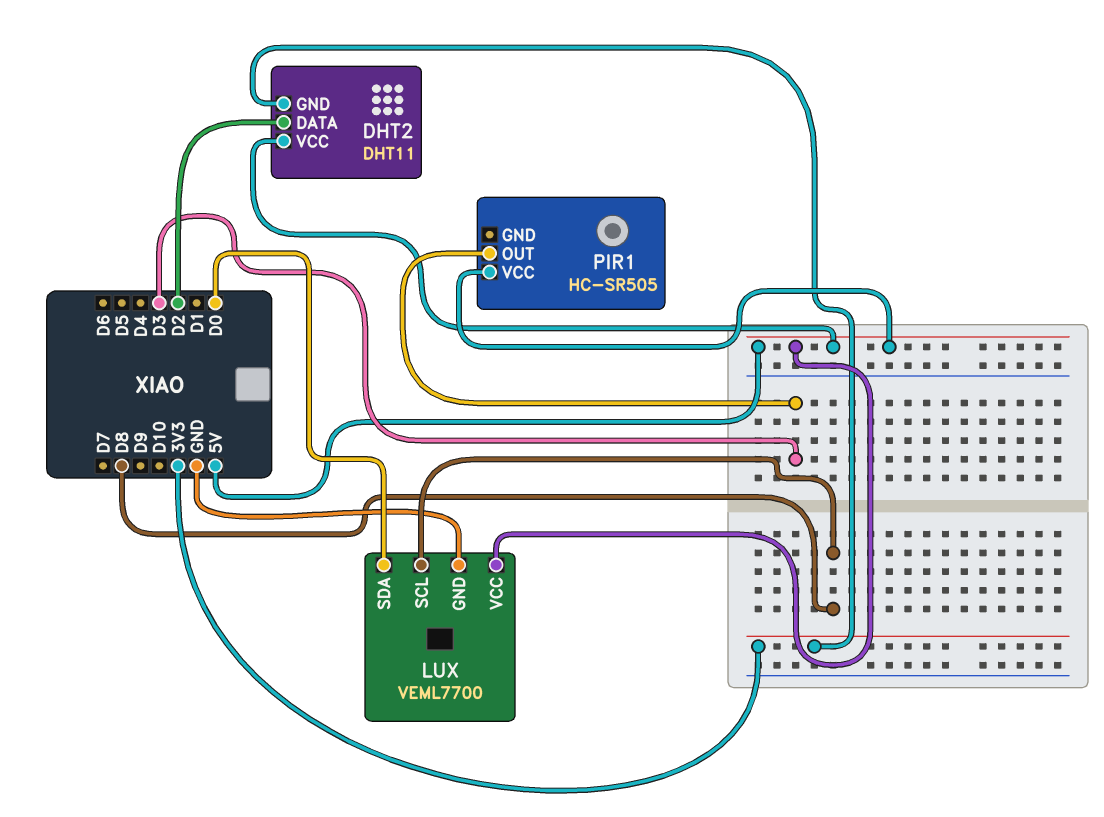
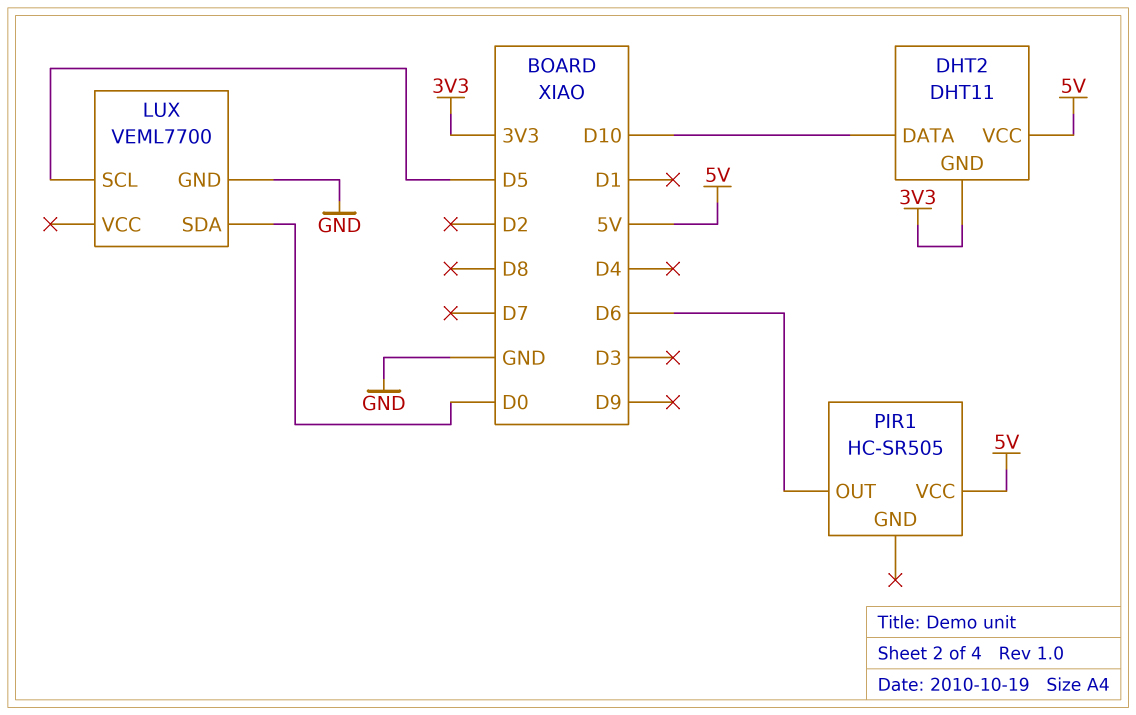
DHT2 pin DATA: D2 -> D10
LUX pin SCL: D8 -> D5
LUX pin VCC: 5V -> none
PIR1 pin OUT: D3 -> D6

